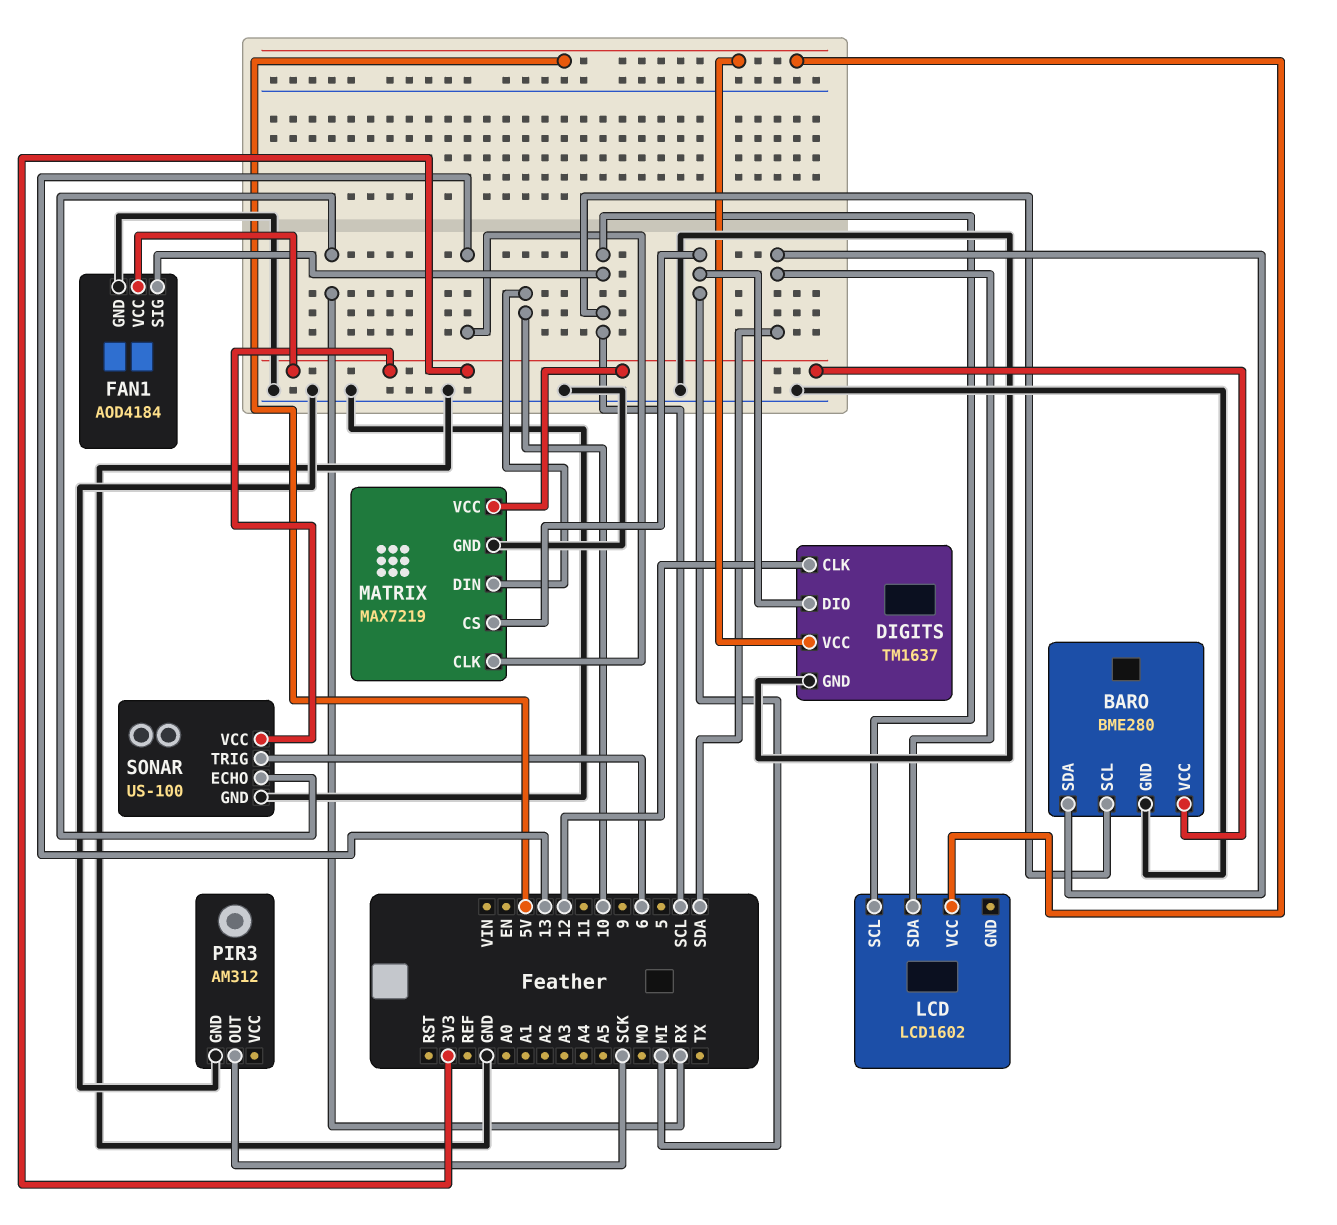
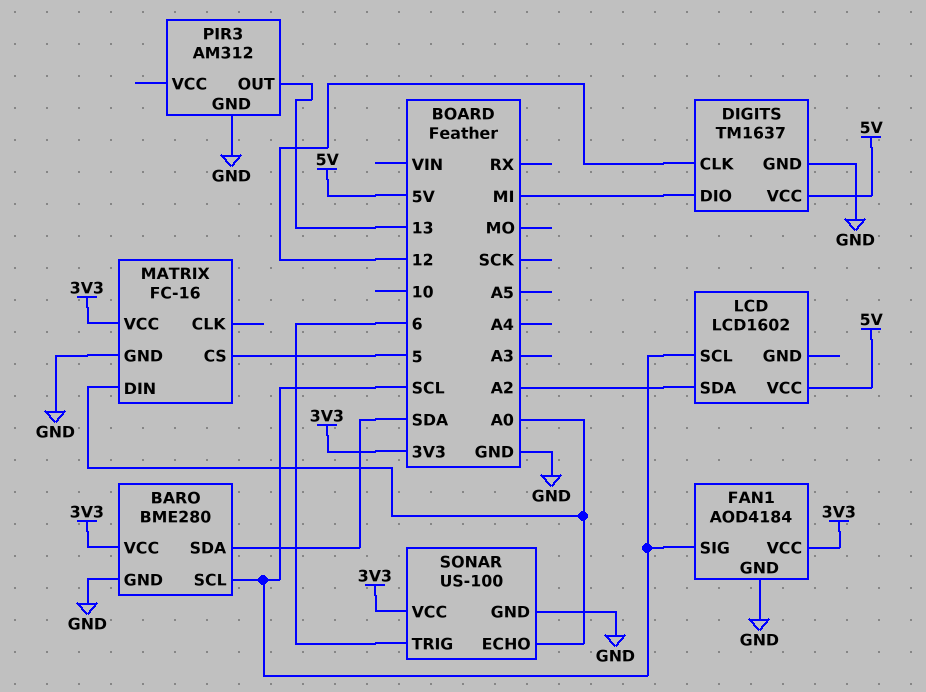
LCD pin SDA: SDA -> A2
MATRIX: MAX7219 -> FC-16
MATRIX pin CLK: 13 -> none
MATRIX pin CS: MI -> 5
MATRIX pin DIN: 10 -> A0
PIR3 pin OUT: SCK -> 13
SONAR pin ECHO: RX -> A0

